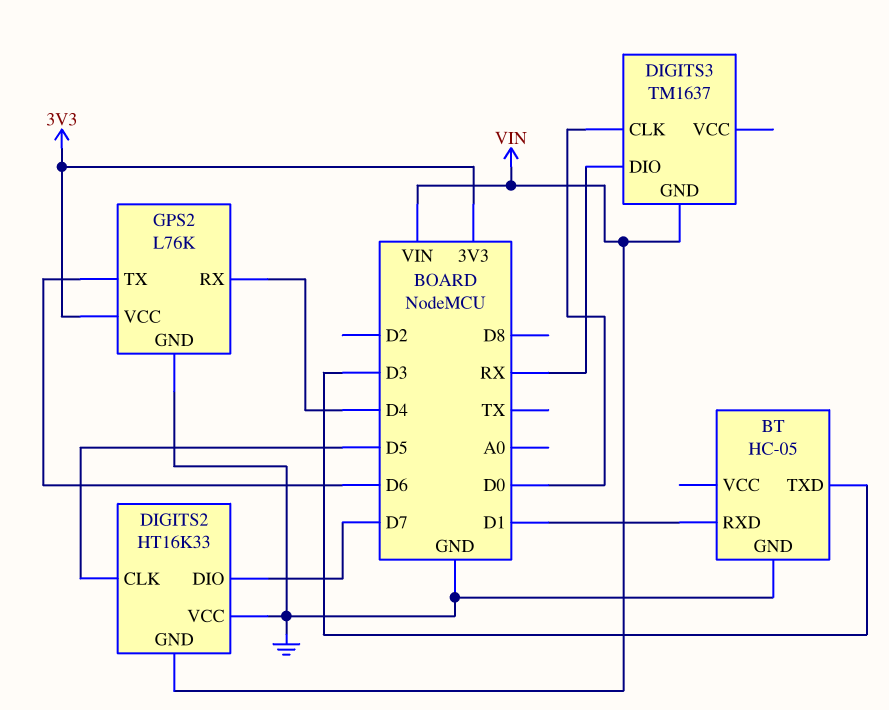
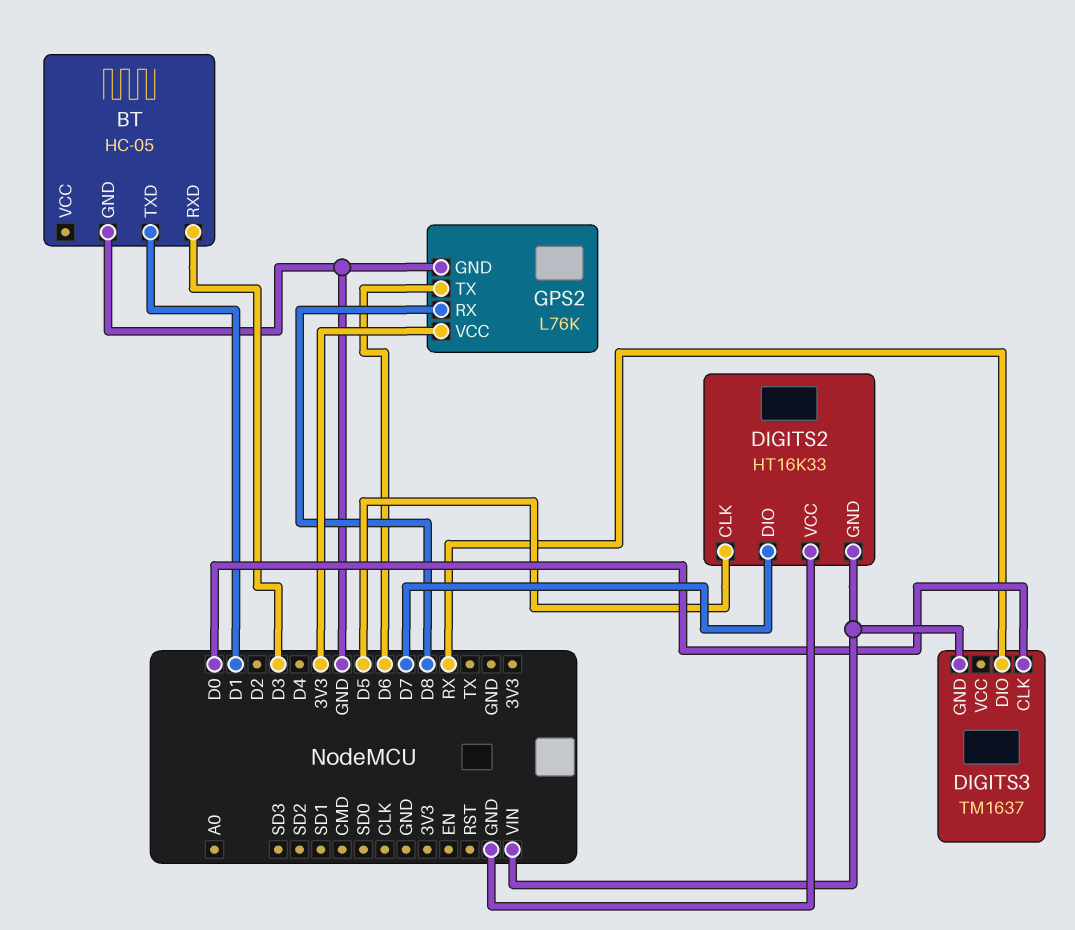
BT pin RXD: D1 -> D3
BT pin TXD: D3 -> D1
GPS2 pin RX: D4 -> D8

